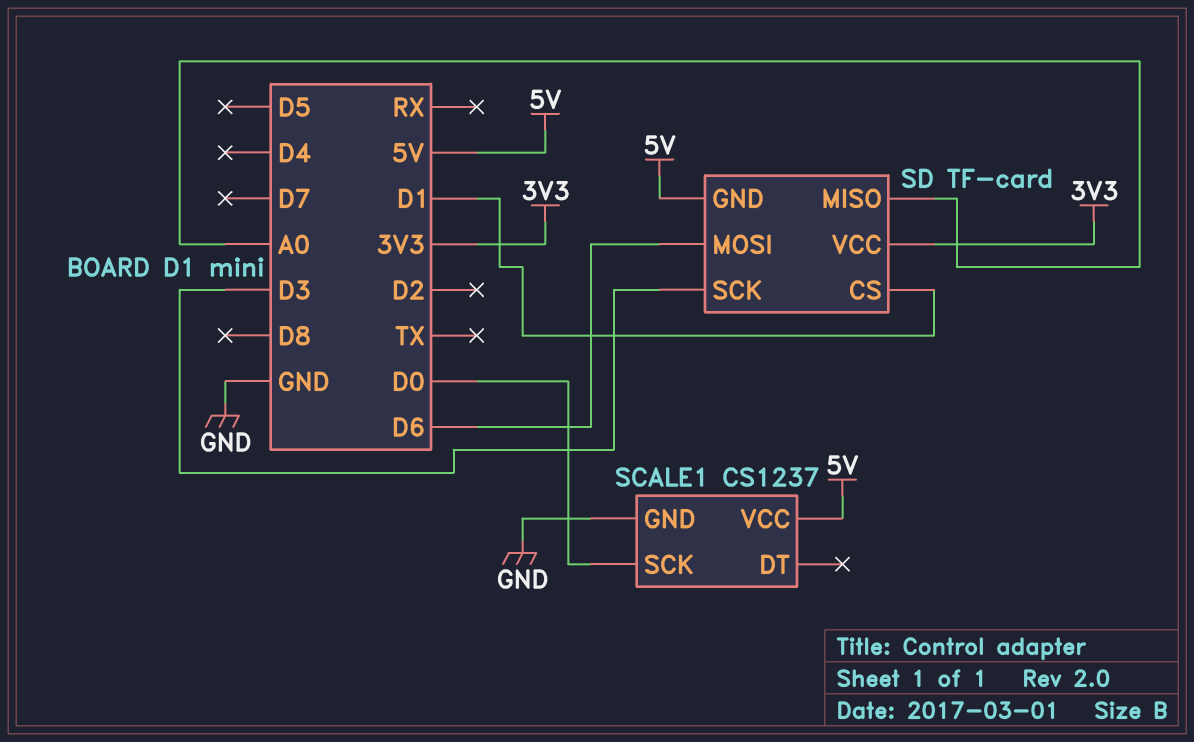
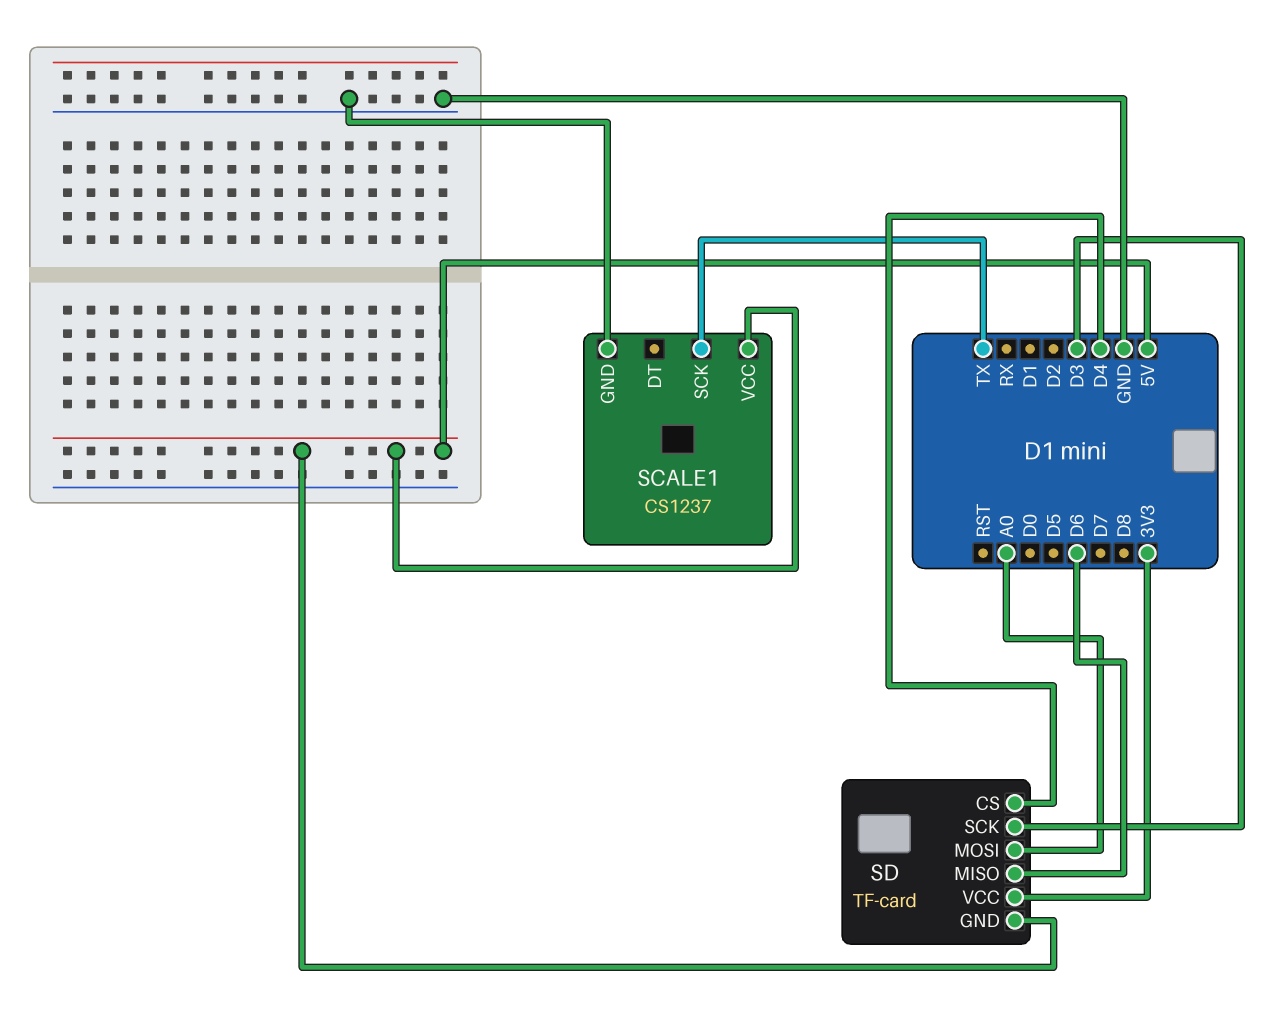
SCALE1 pin SCK: D0 -> TX
SD pin CS: D1 -> D4
SD pin MISO: A0 -> D6
SD pin MOSI: D6 -> A0

